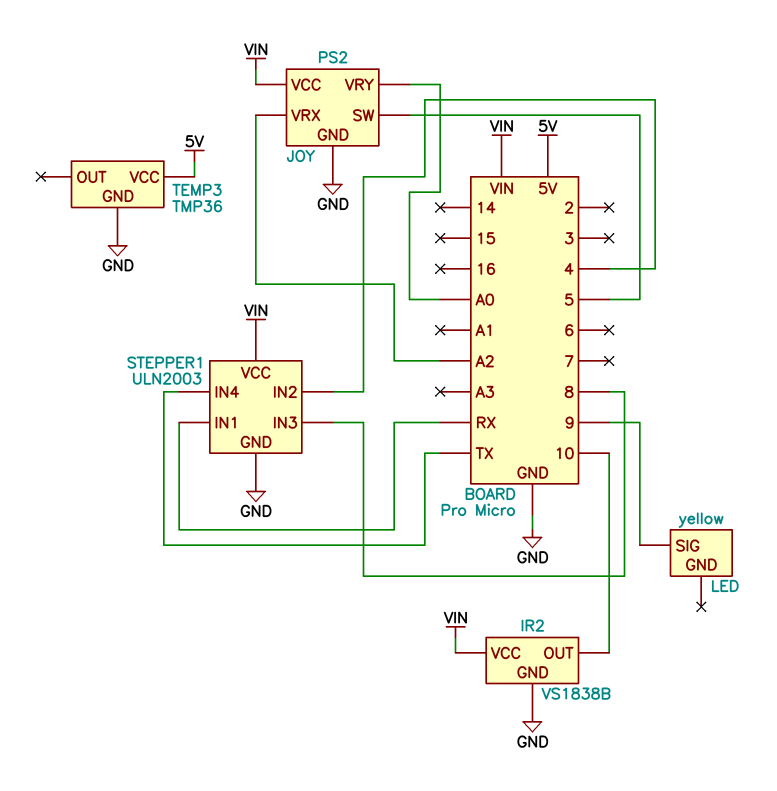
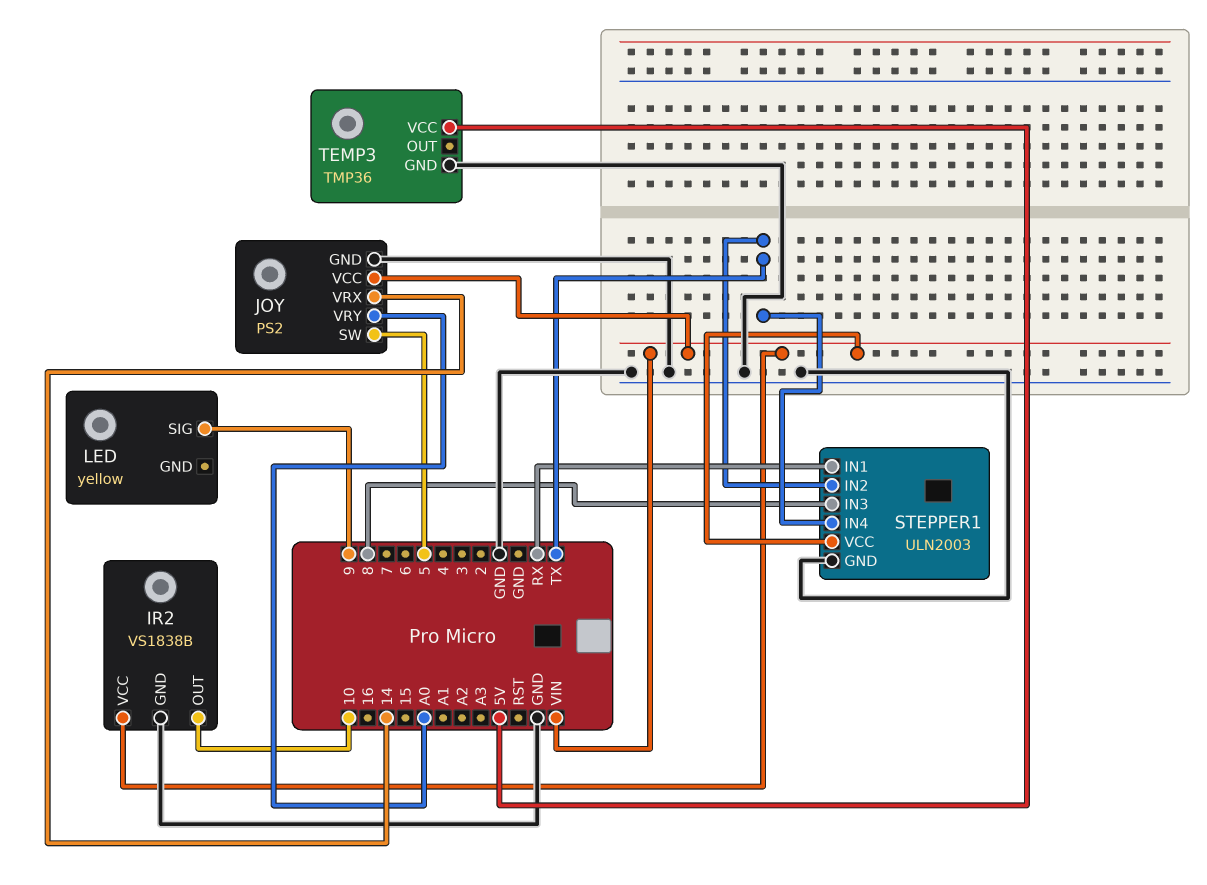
JOY pin VRX: A2 -> 14
STEPPER1 pin IN2: 4 -> TX

